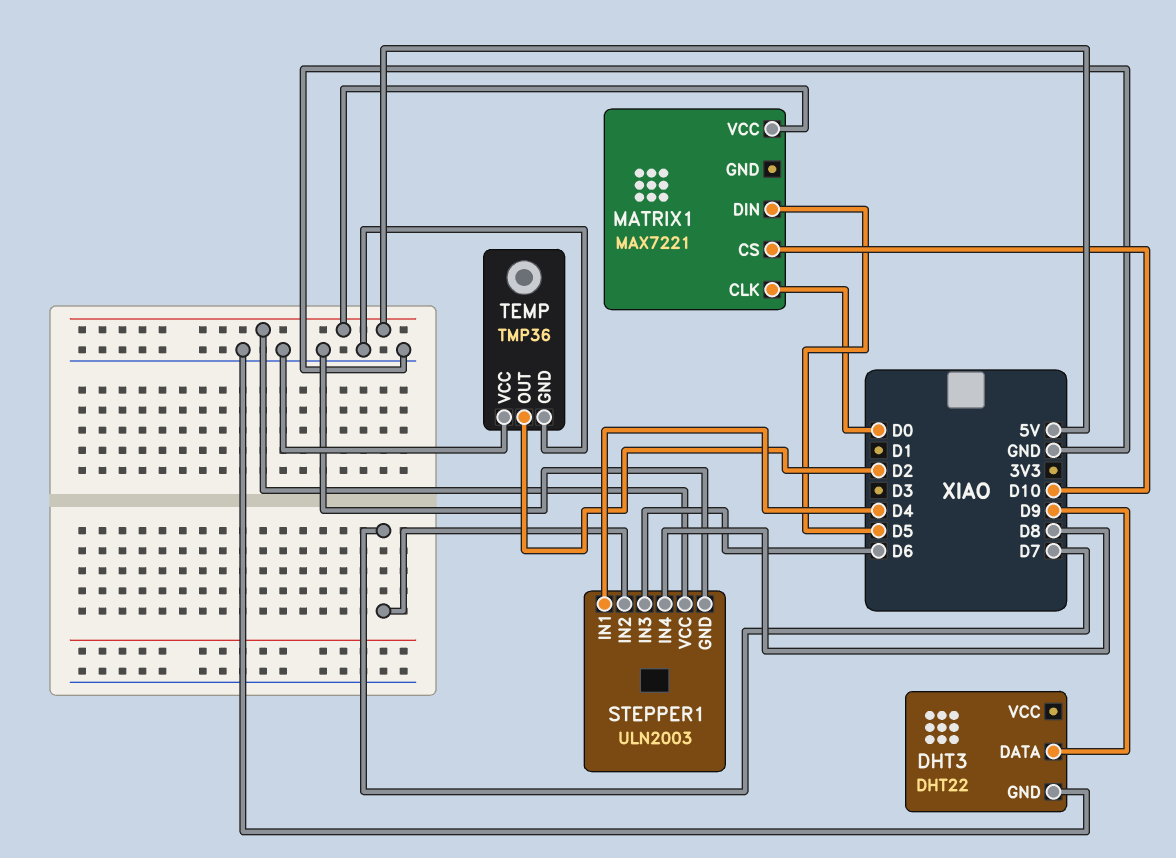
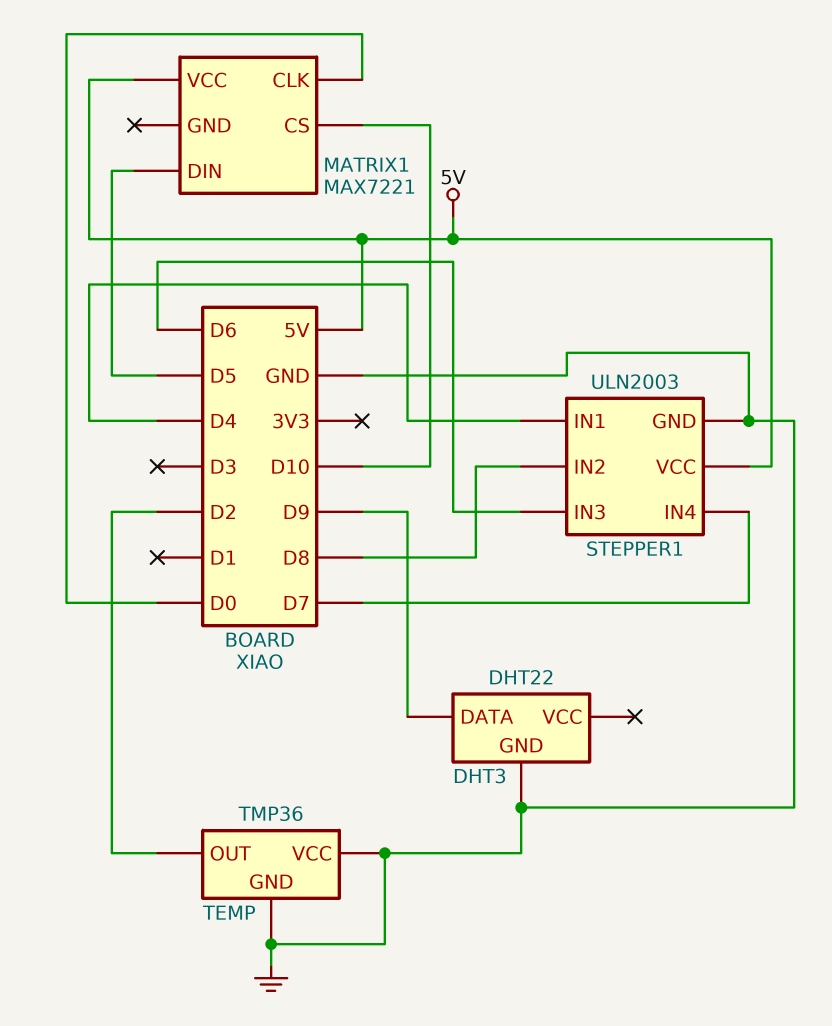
STEPPER1 pin IN2: D7 -> D8
STEPPER1 pin IN4: D8 -> D7

